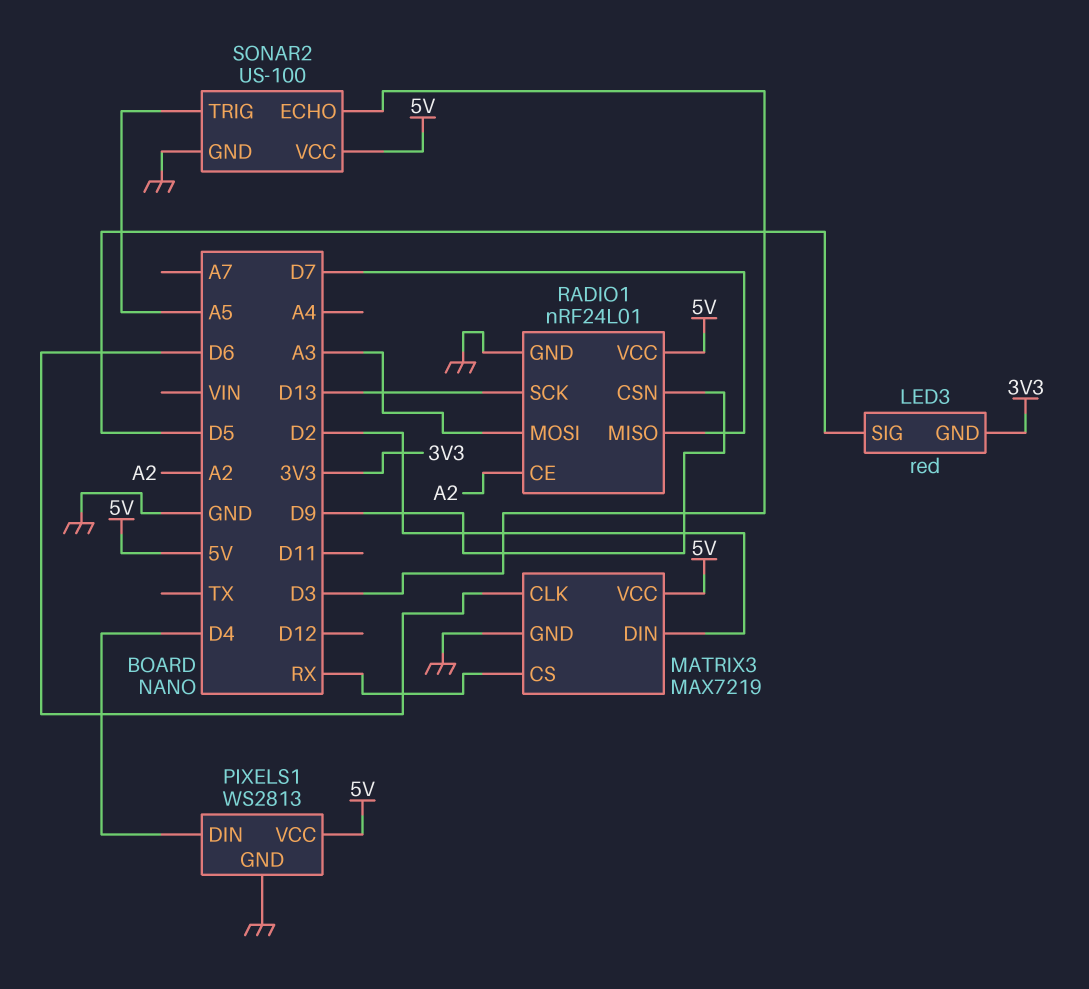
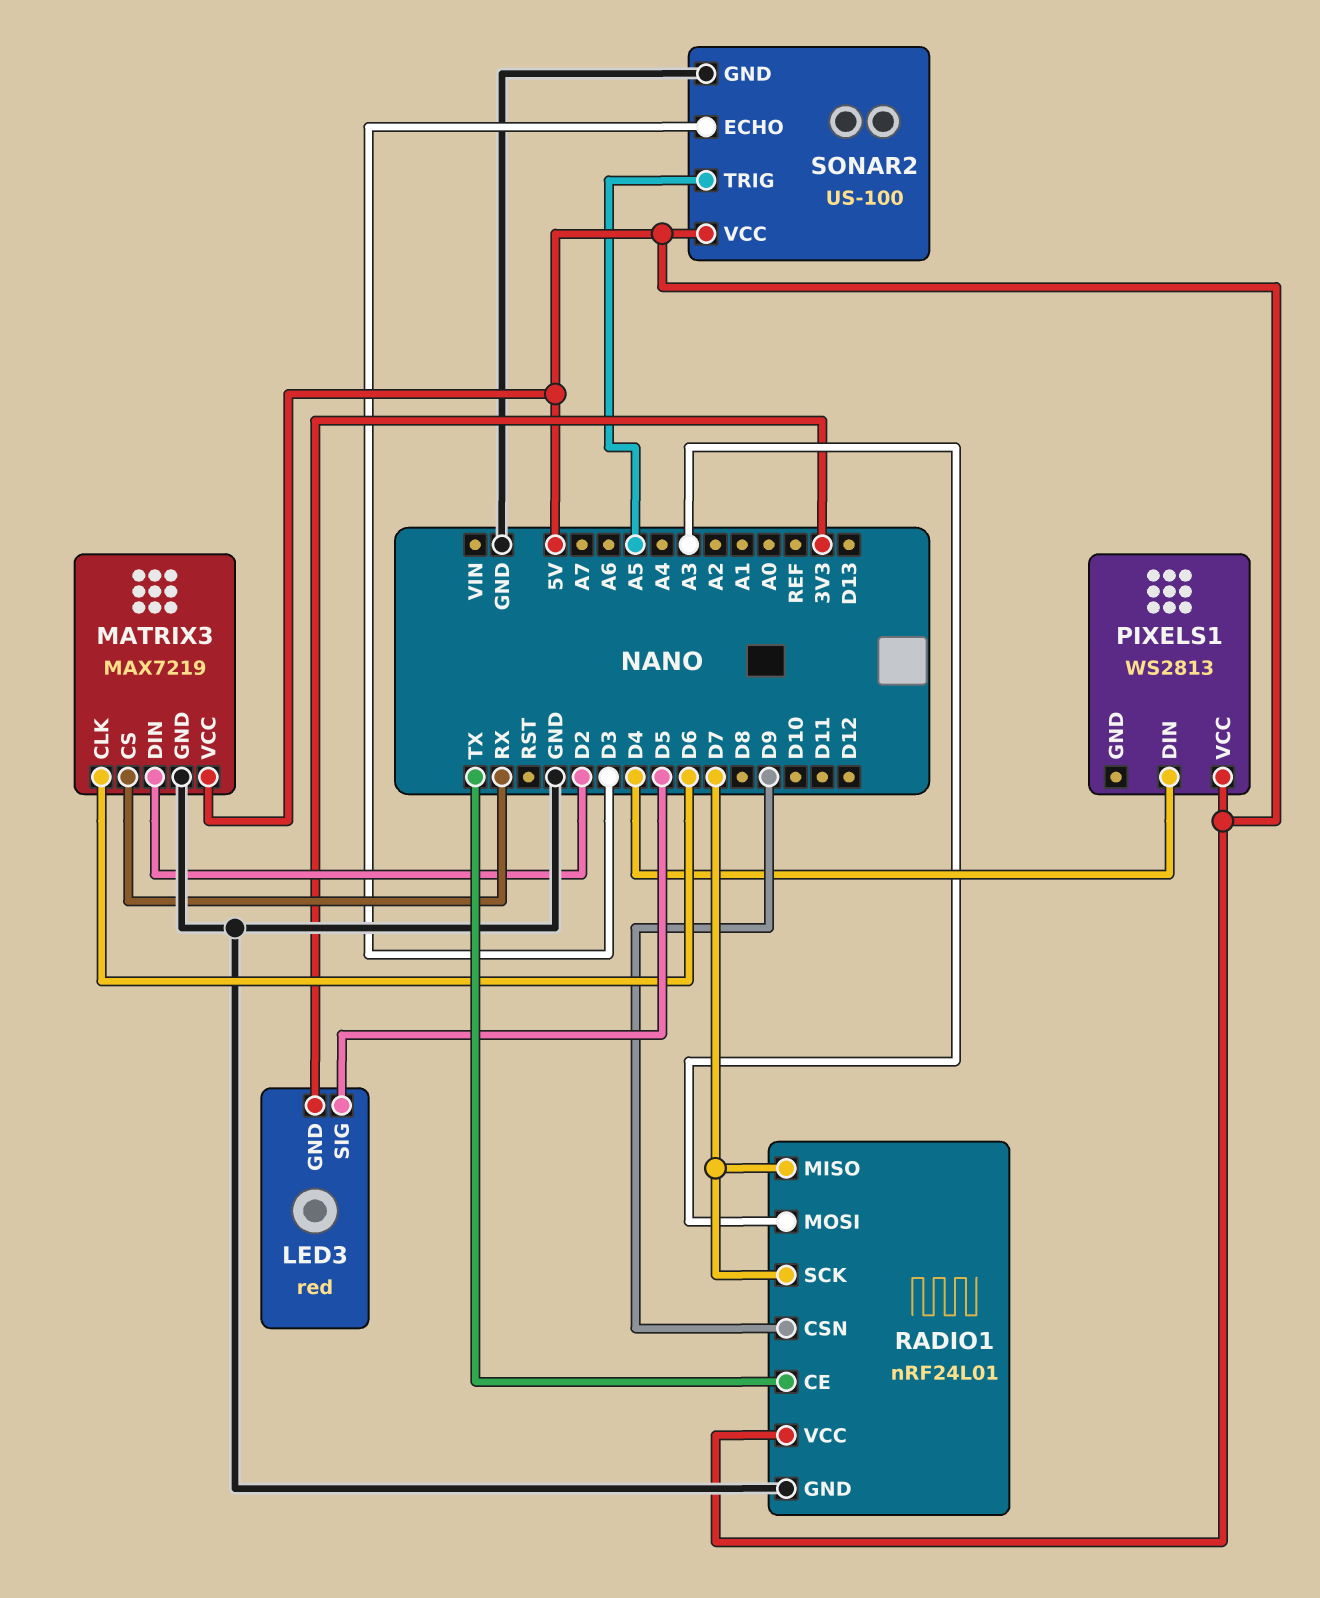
PIXELS1 pin GND: GND -> none
RADIO1 pin CE: A2 -> TX
RADIO1 pin SCK: D13 -> D7

